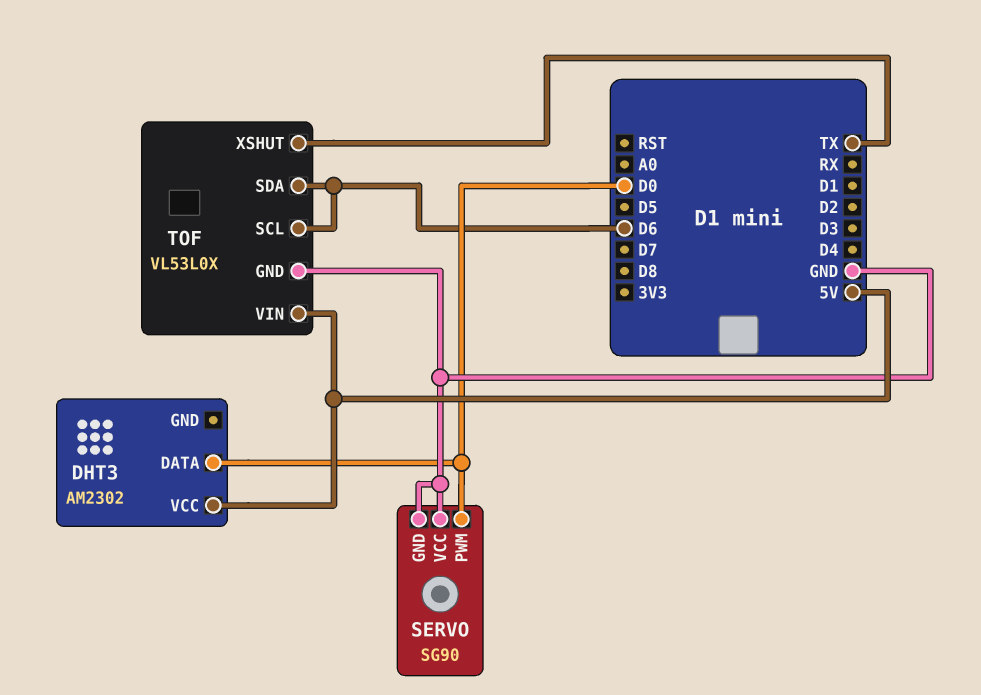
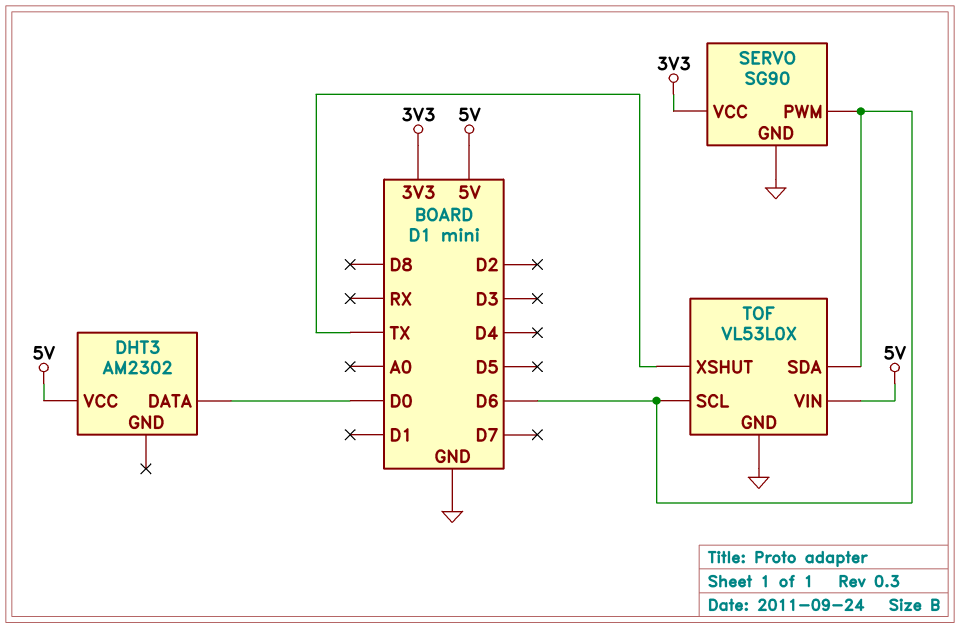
SERVO pin PWM: D0 -> D6
SERVO pin VCC: GND -> 3V3

